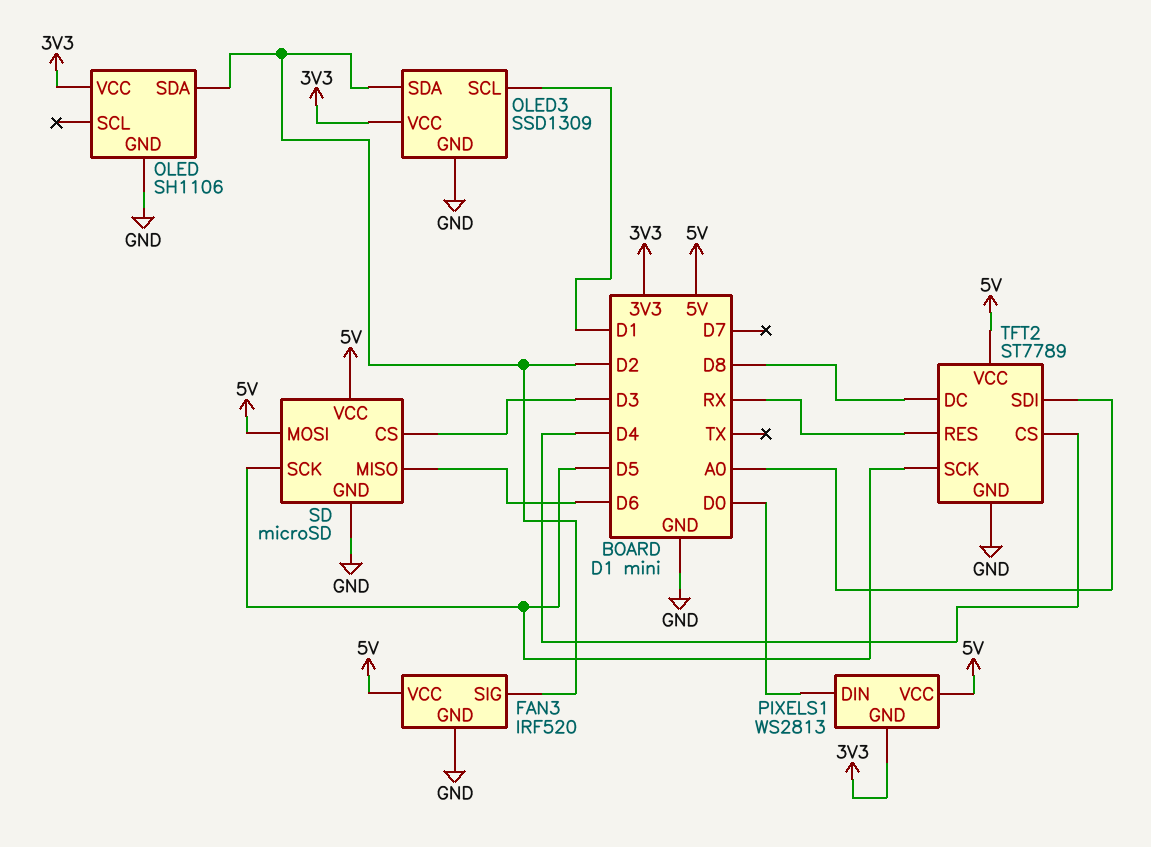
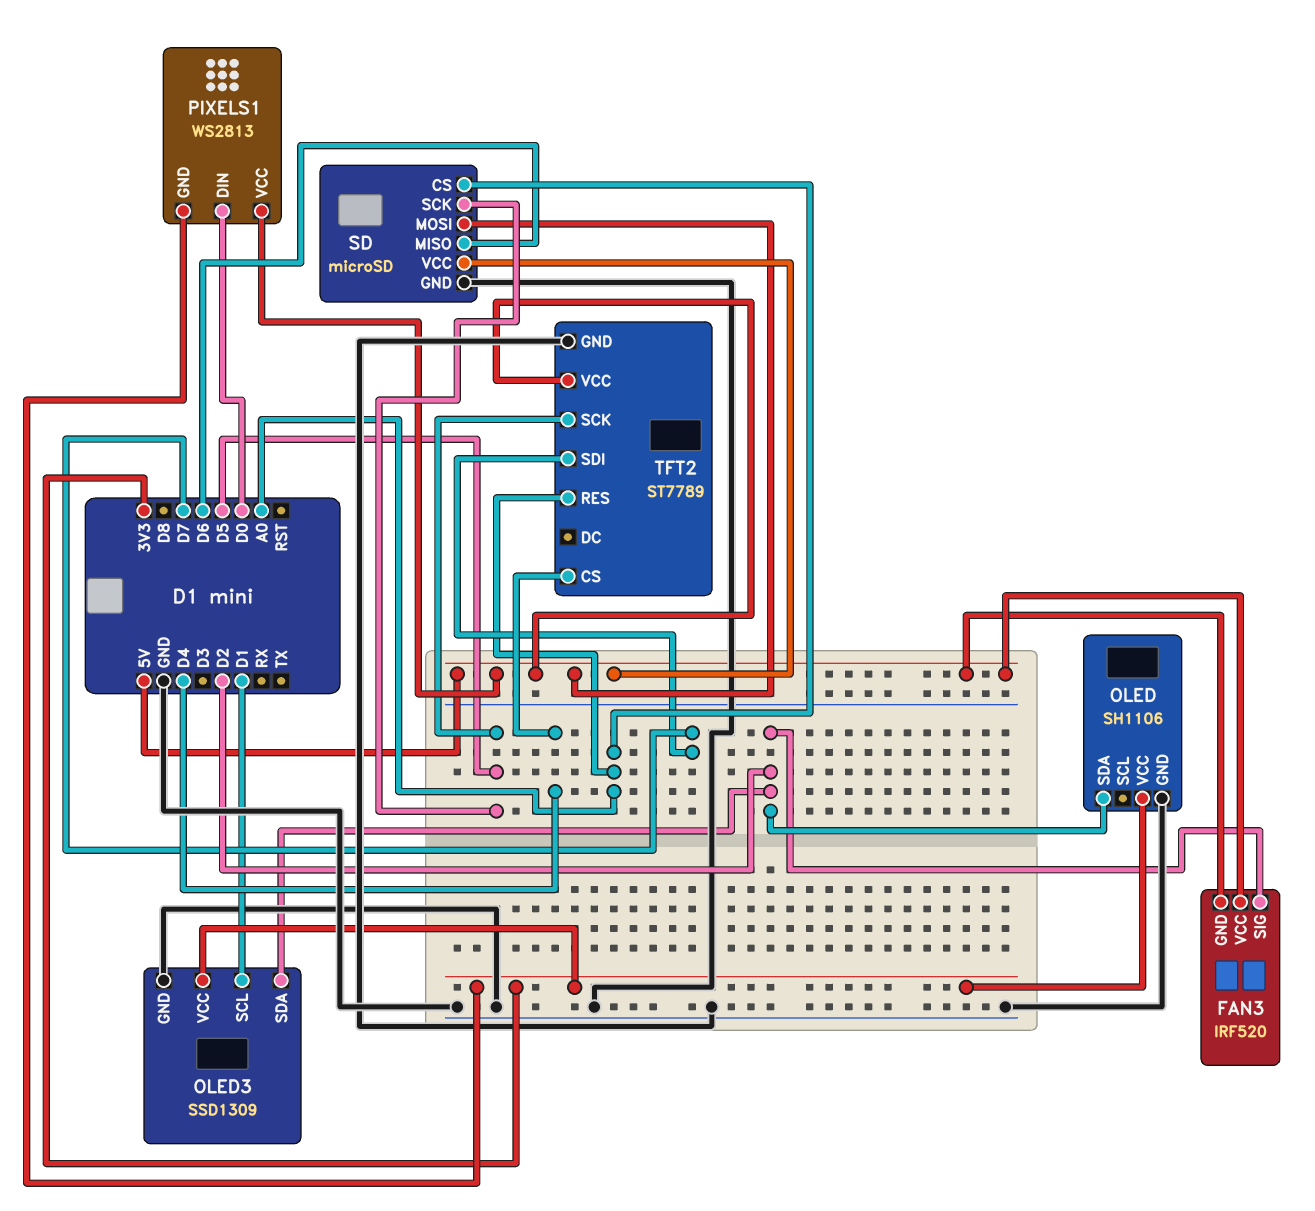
FAN3 pin GND: GND -> 5V
SD pin CS: D3 -> A0
TFT2 pin DC: D8 -> none
TFT2 pin RES: RX -> A0
TFT2 pin SDI: A0 -> D7

